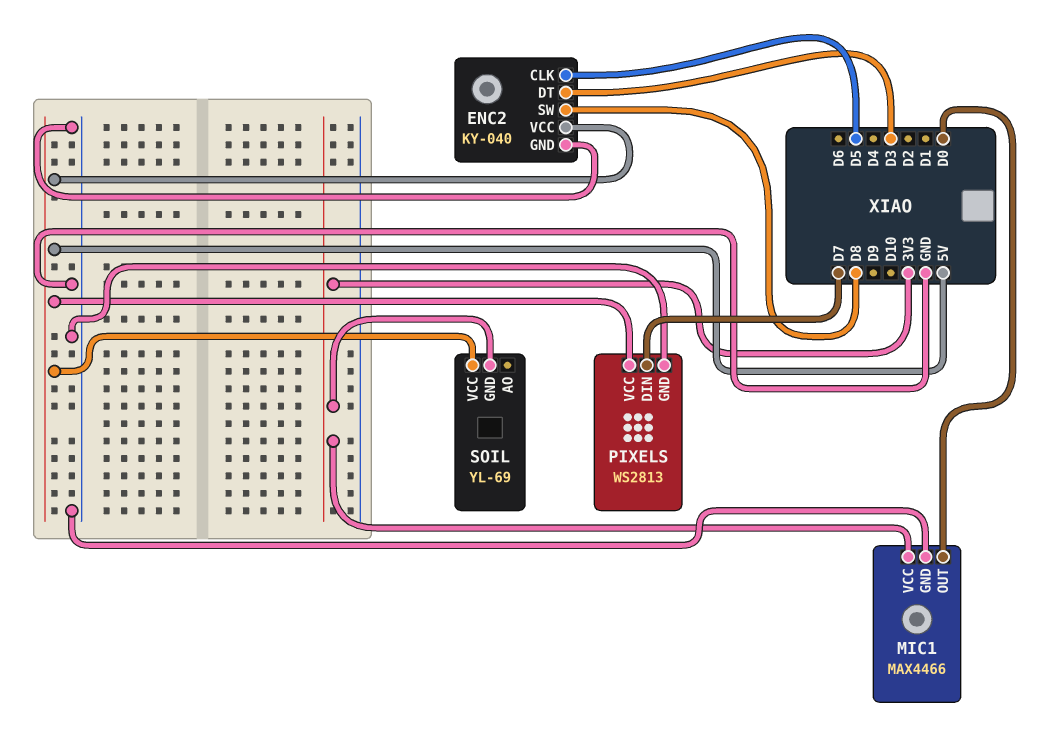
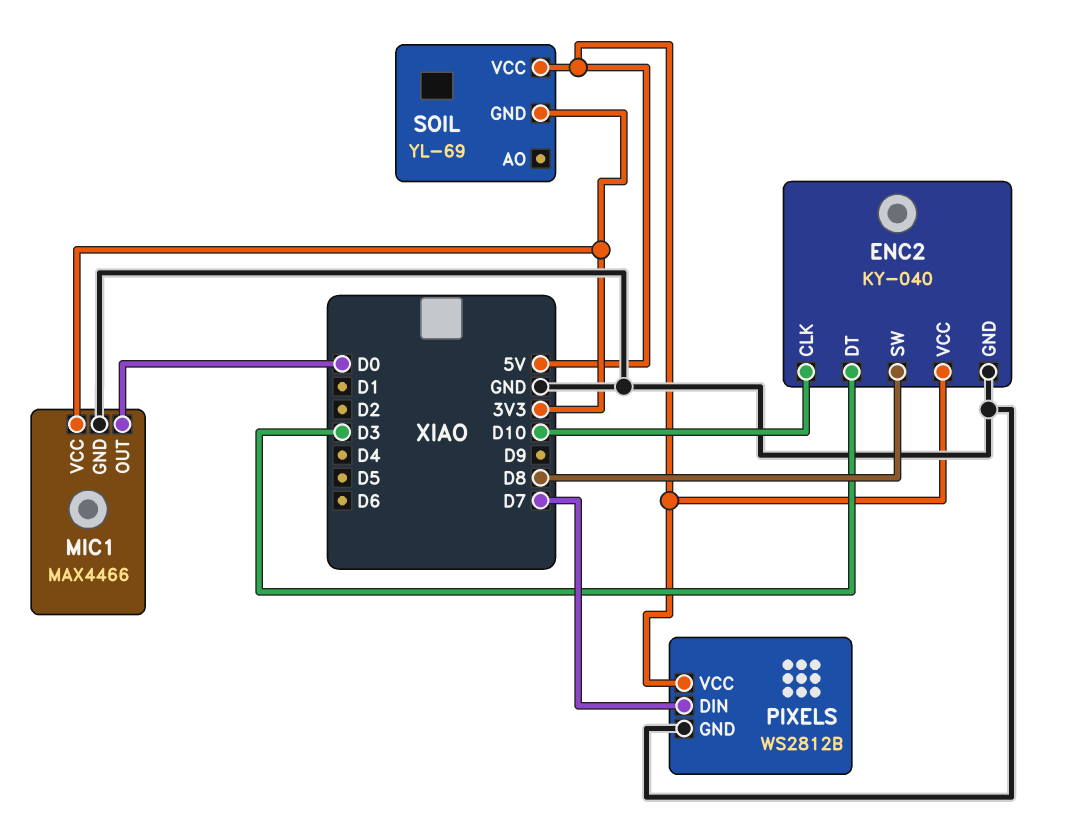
ENC2 pin CLK: D5 -> D10
PIXELS: WS2813 -> WS2812B

